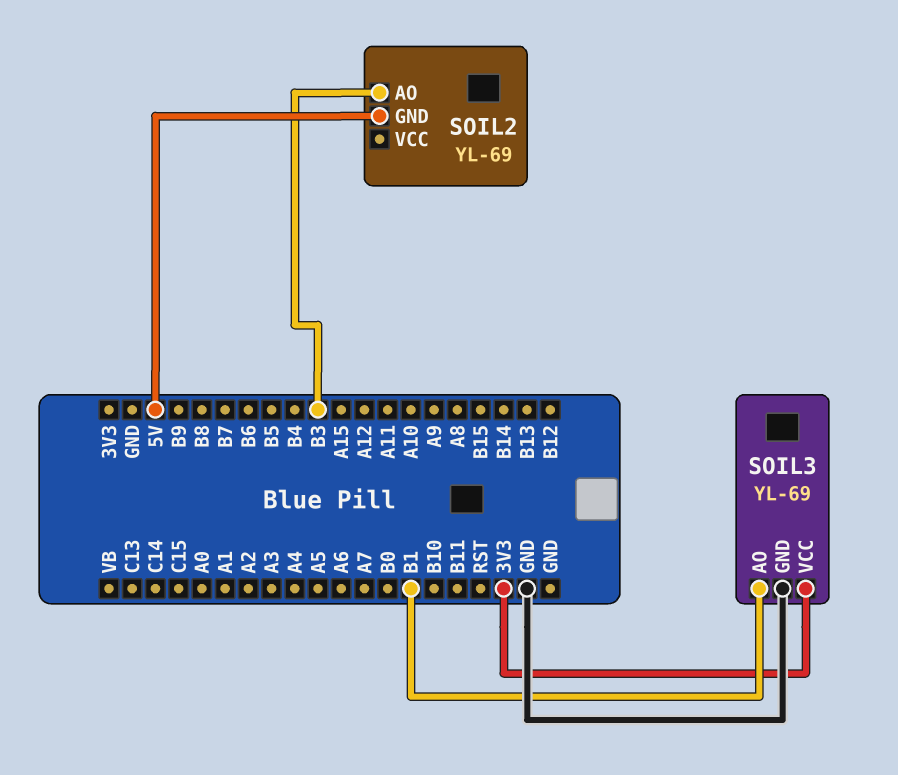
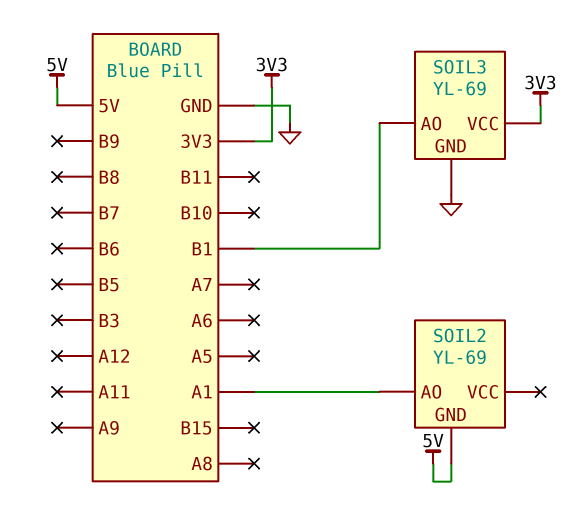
SOIL2 pin AO: B3 -> A1

